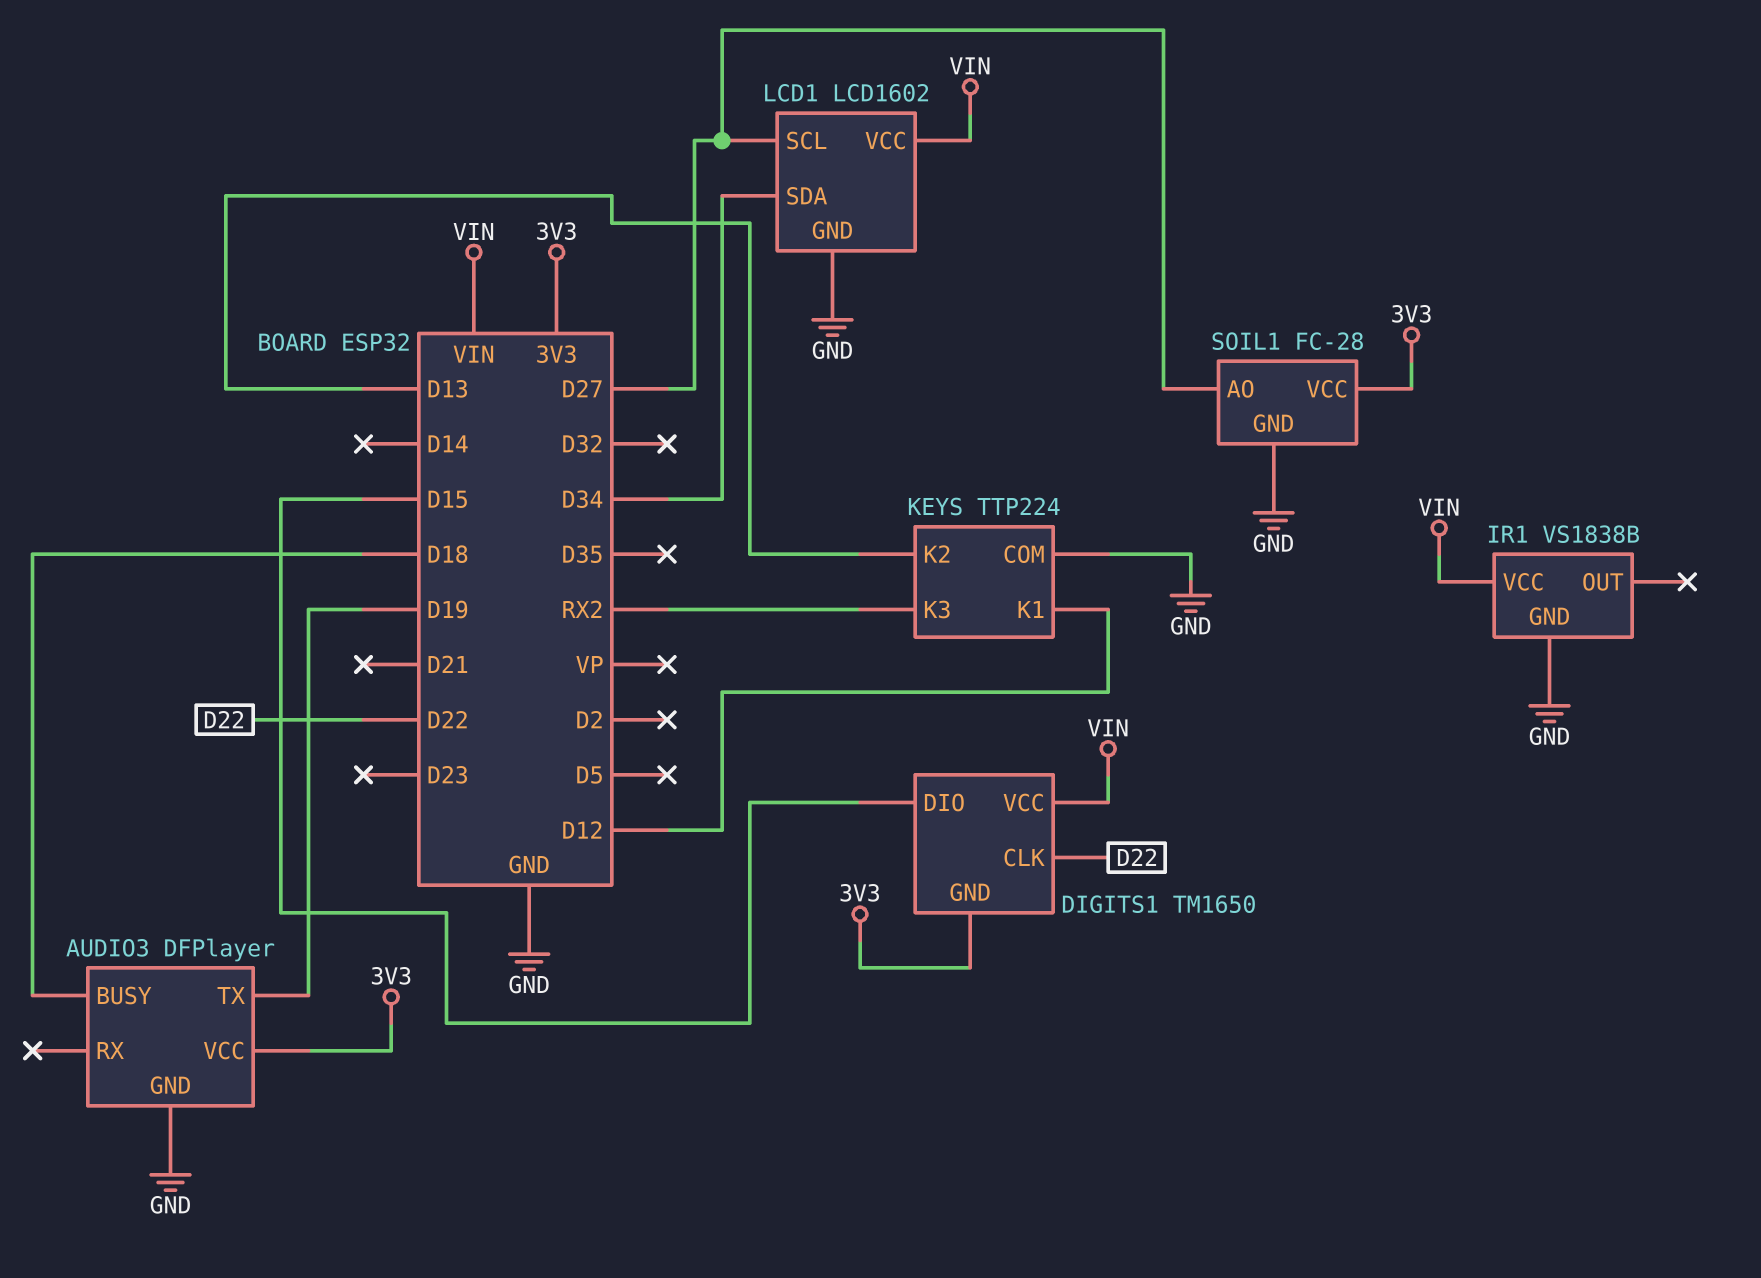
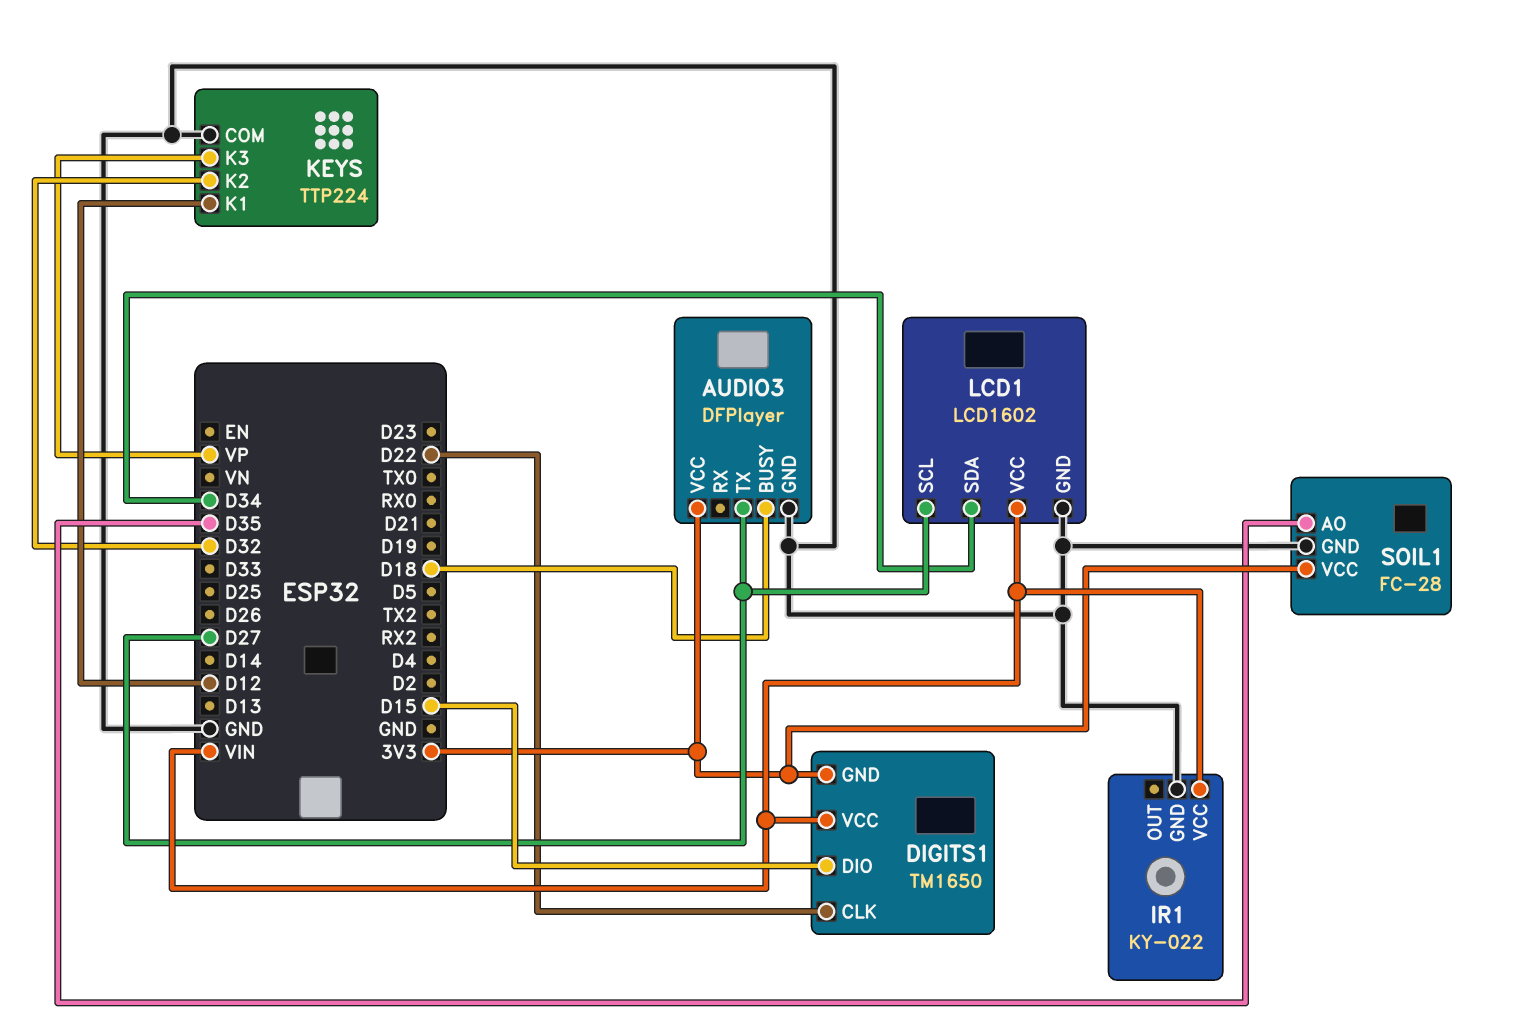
AUDIO3 pin TX: D19 -> D27
IR1: VS1838B -> KY-022
KEYS pin K2: D13 -> D32
KEYS pin K3: RX2 -> VP
SOIL1 pin AO: D27 -> D35

